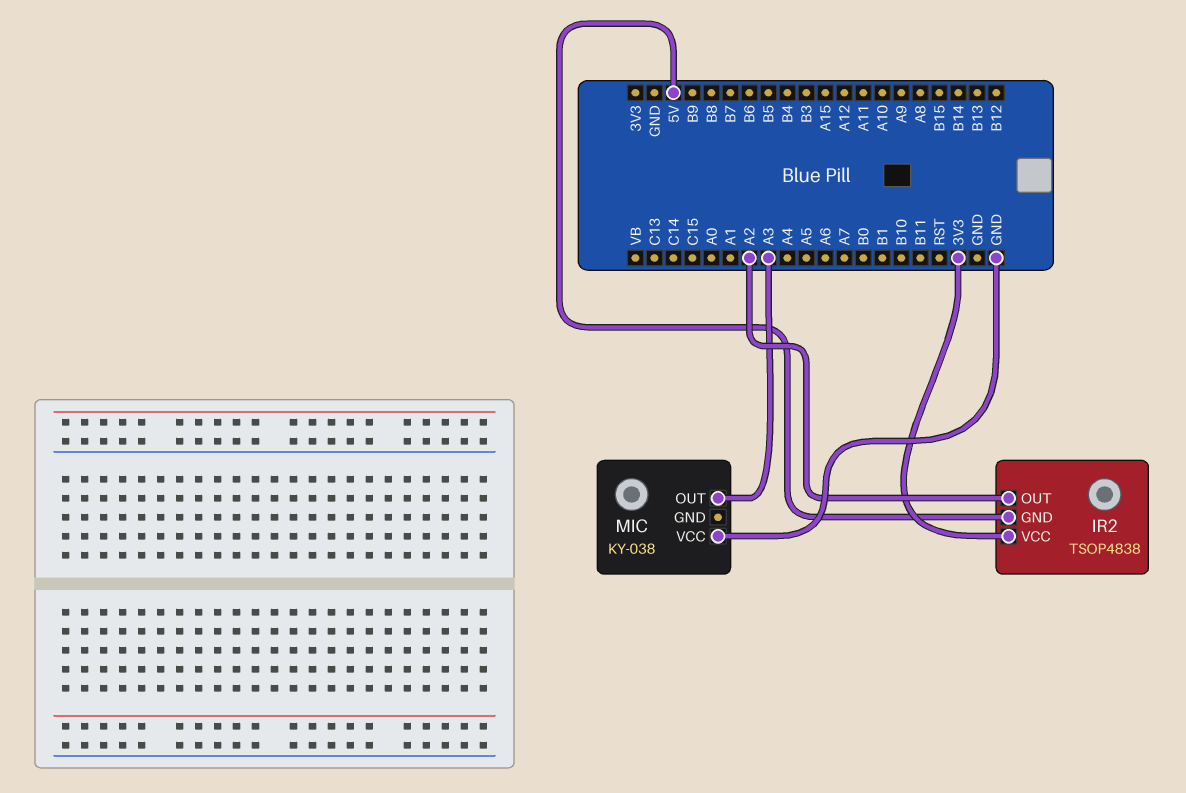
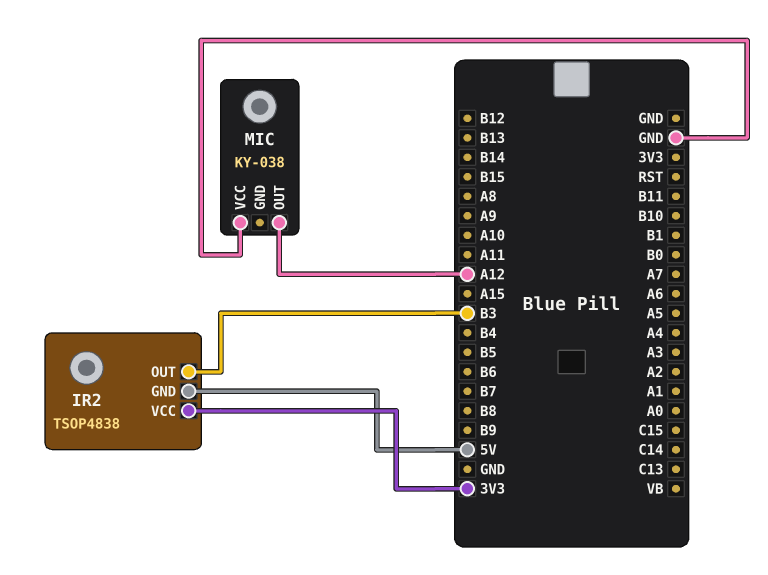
IR2 pin OUT: A2 -> B3
MIC pin OUT: A3 -> A12

